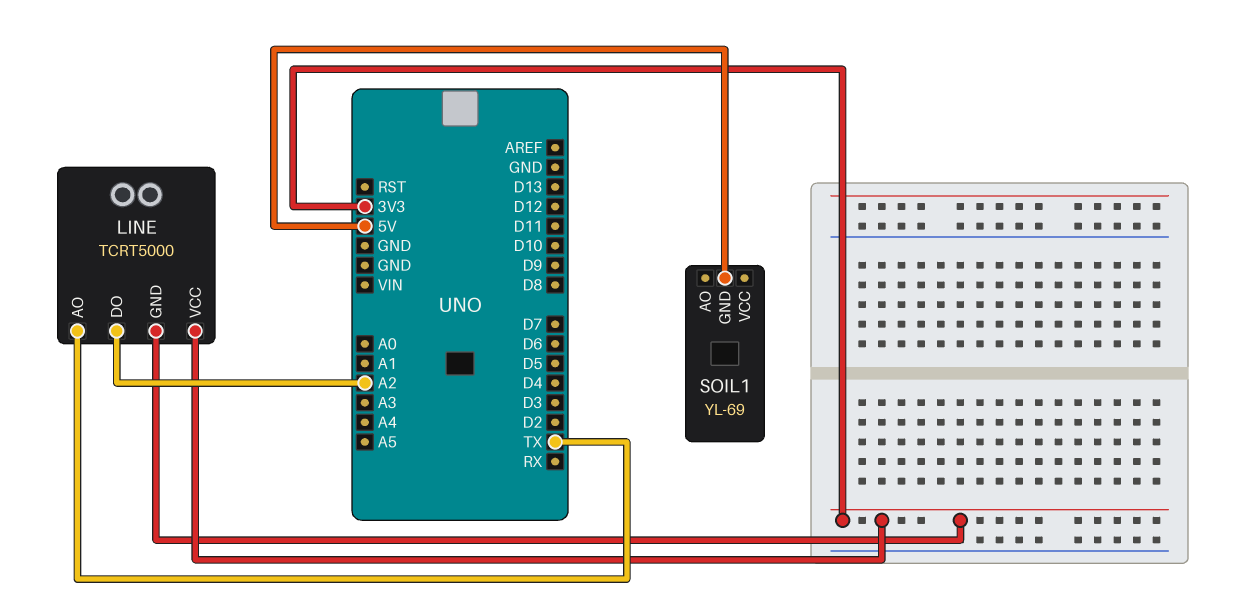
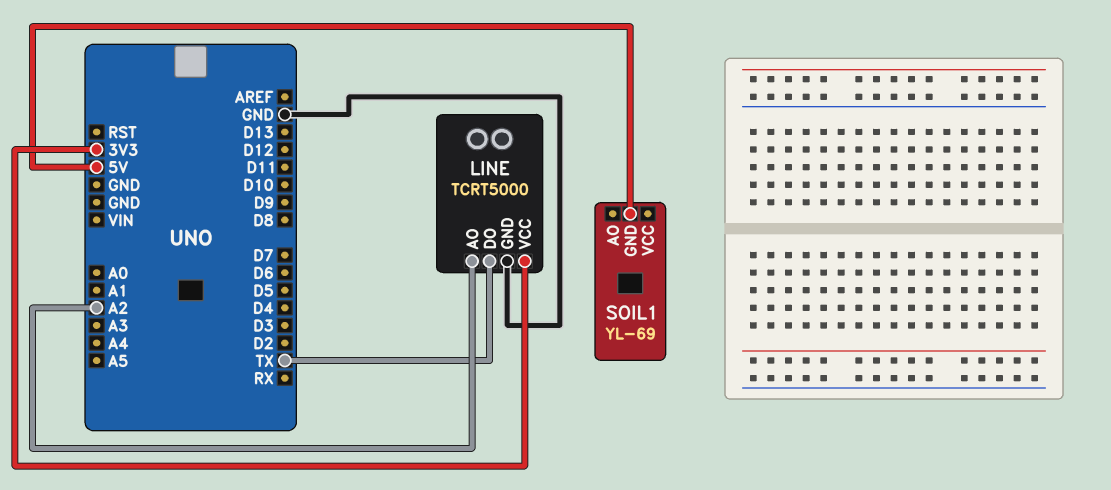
LINE pin AO: TX -> A2
LINE pin DO: A2 -> TX
LINE pin GND: 3V3 -> GND

